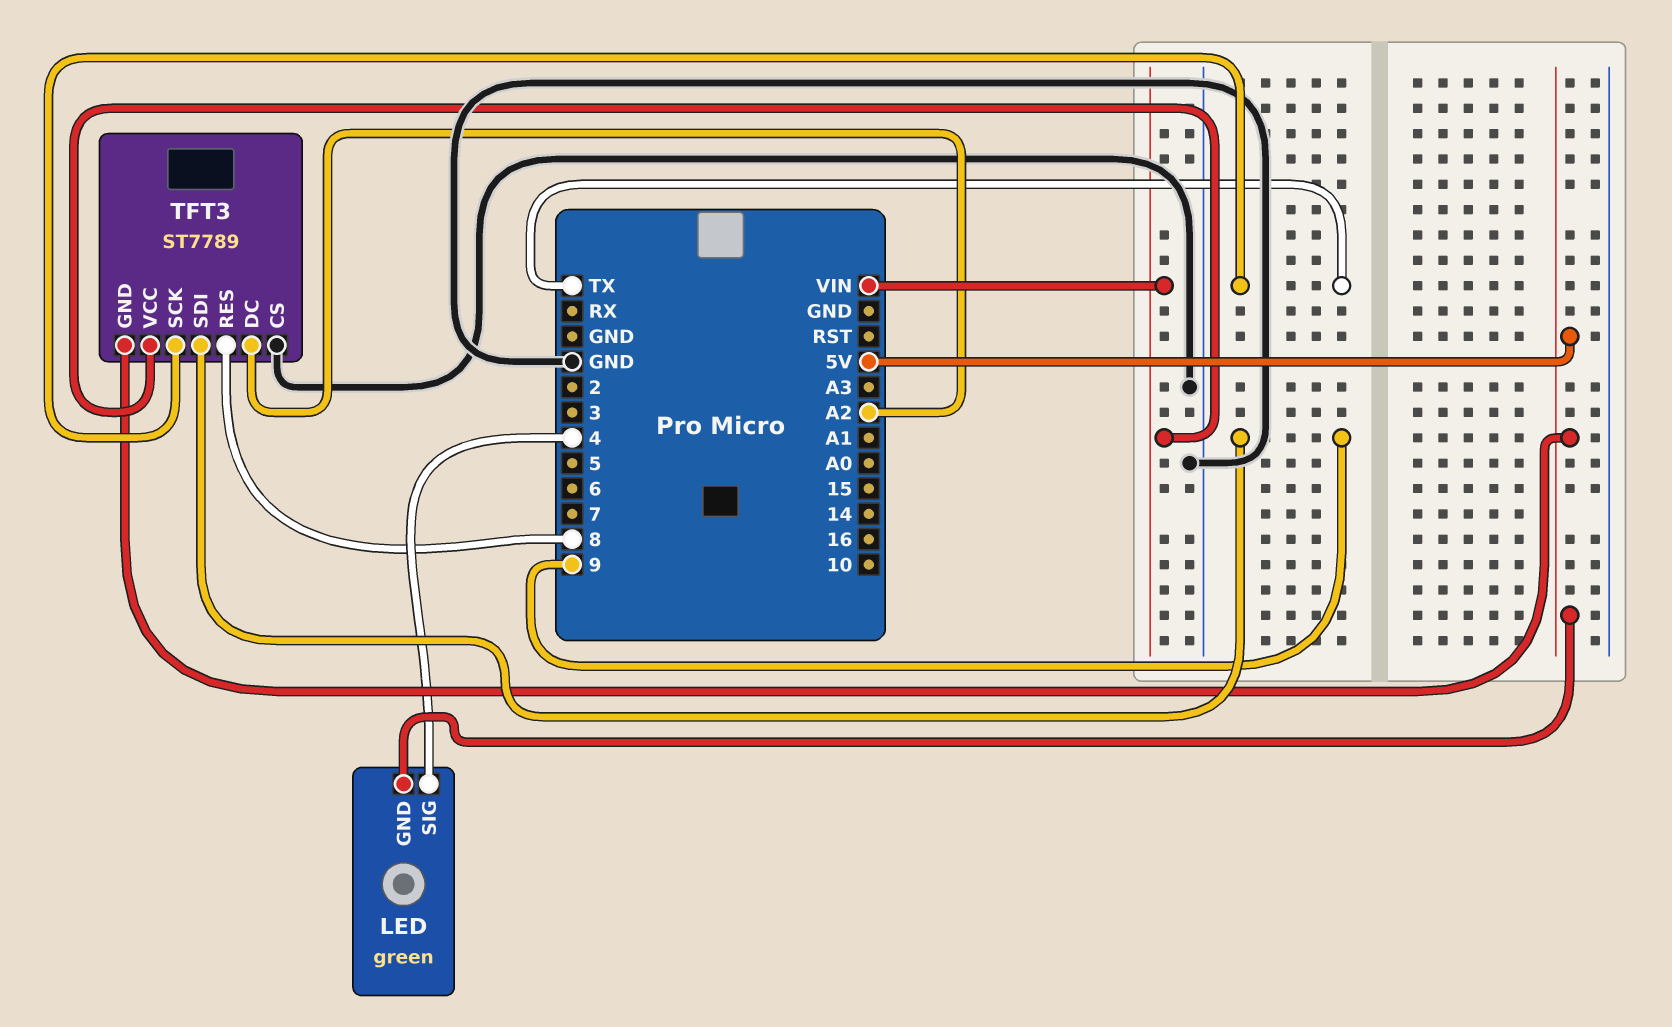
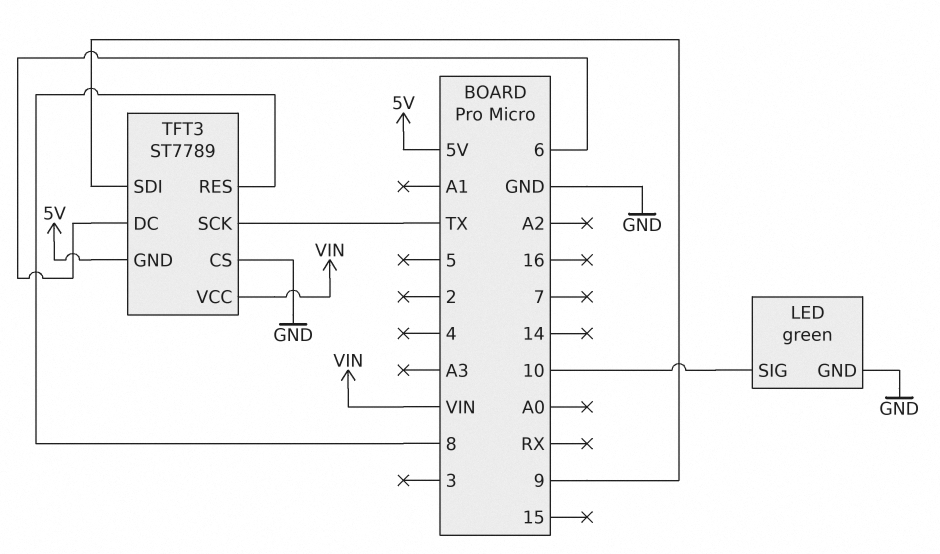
LED pin GND: 5V -> GND
LED pin SIG: 4 -> 10
TFT3 pin DC: A2 -> 6

